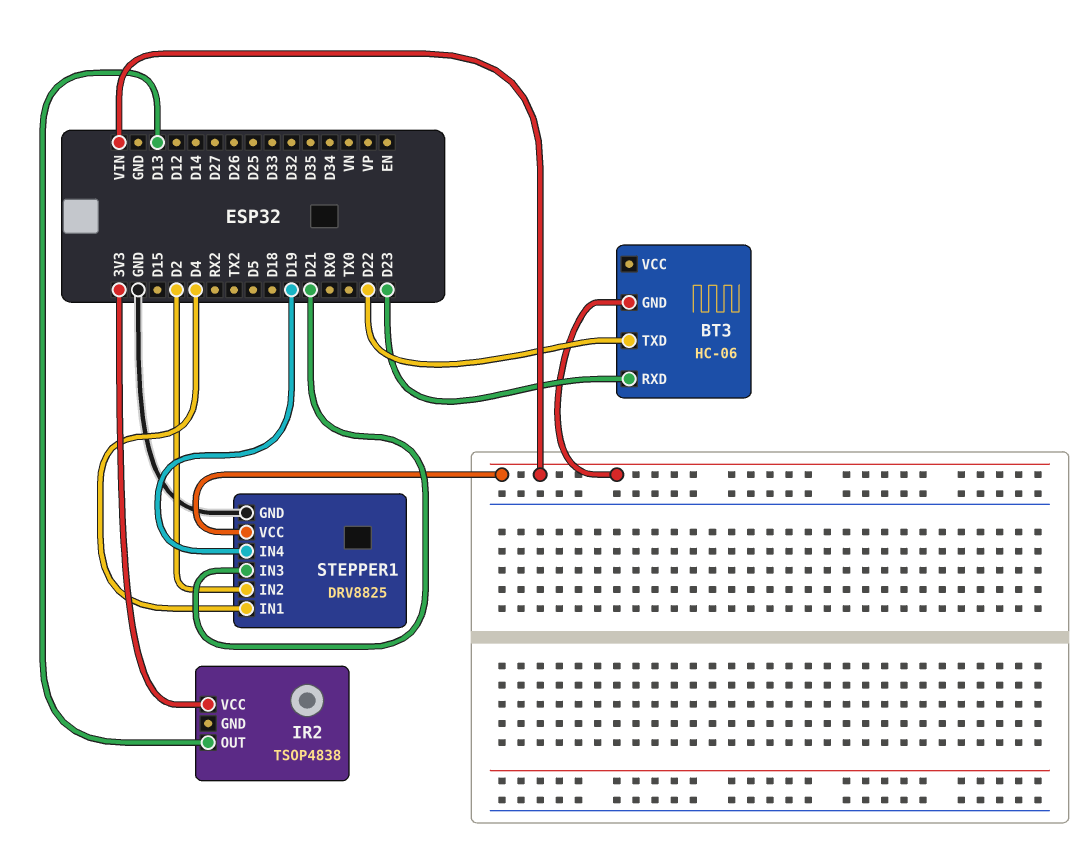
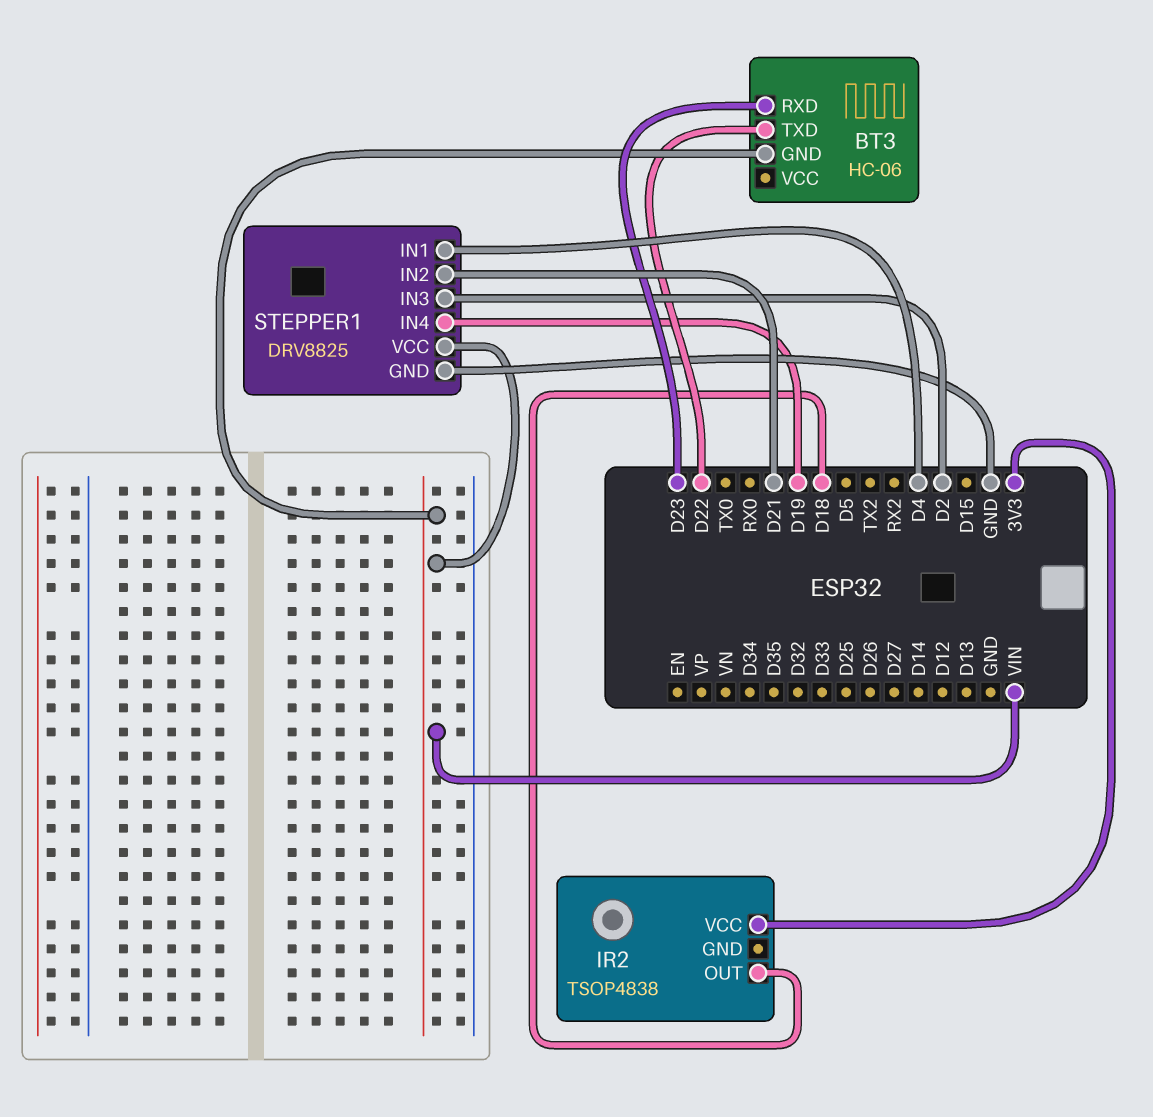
IR2 pin OUT: D13 -> D18
STEPPER1 pin IN2: D2 -> D21
STEPPER1 pin IN3: D21 -> D2

